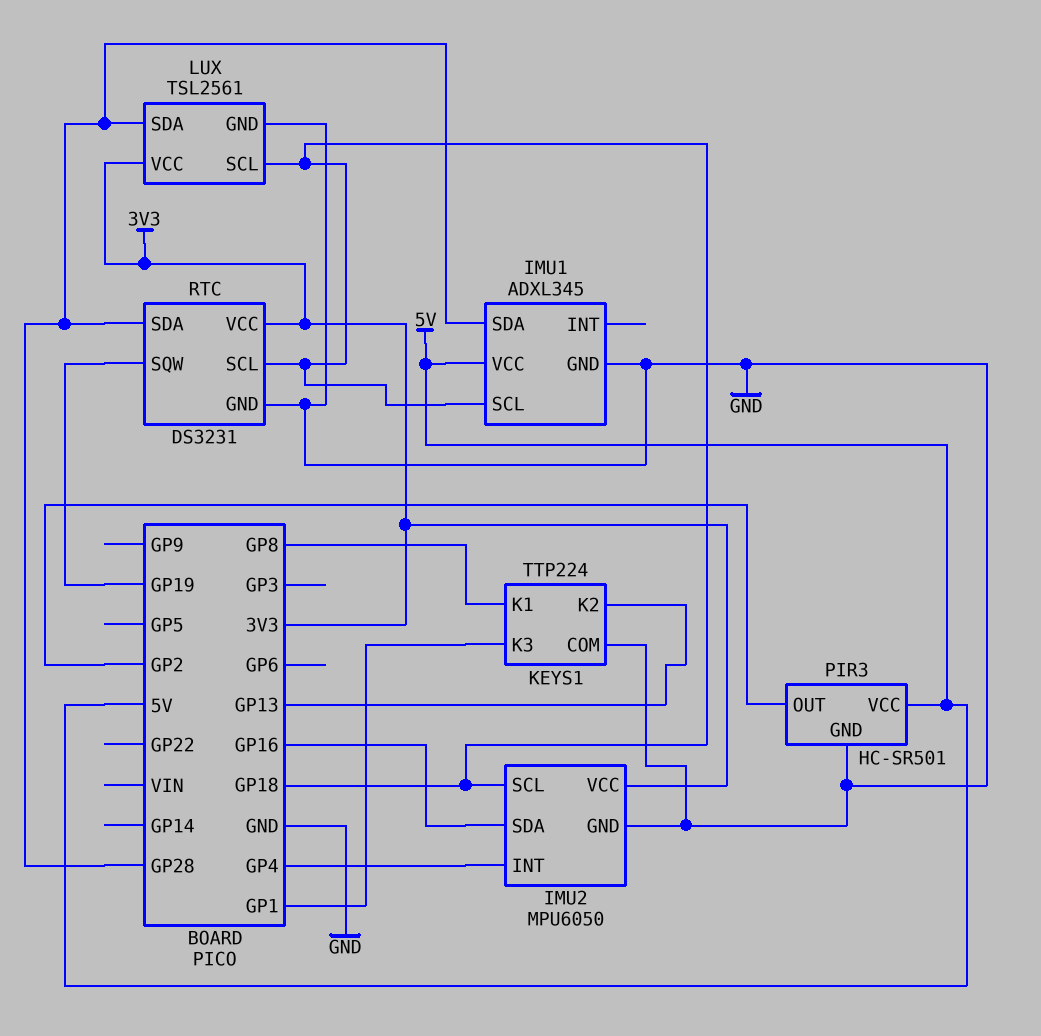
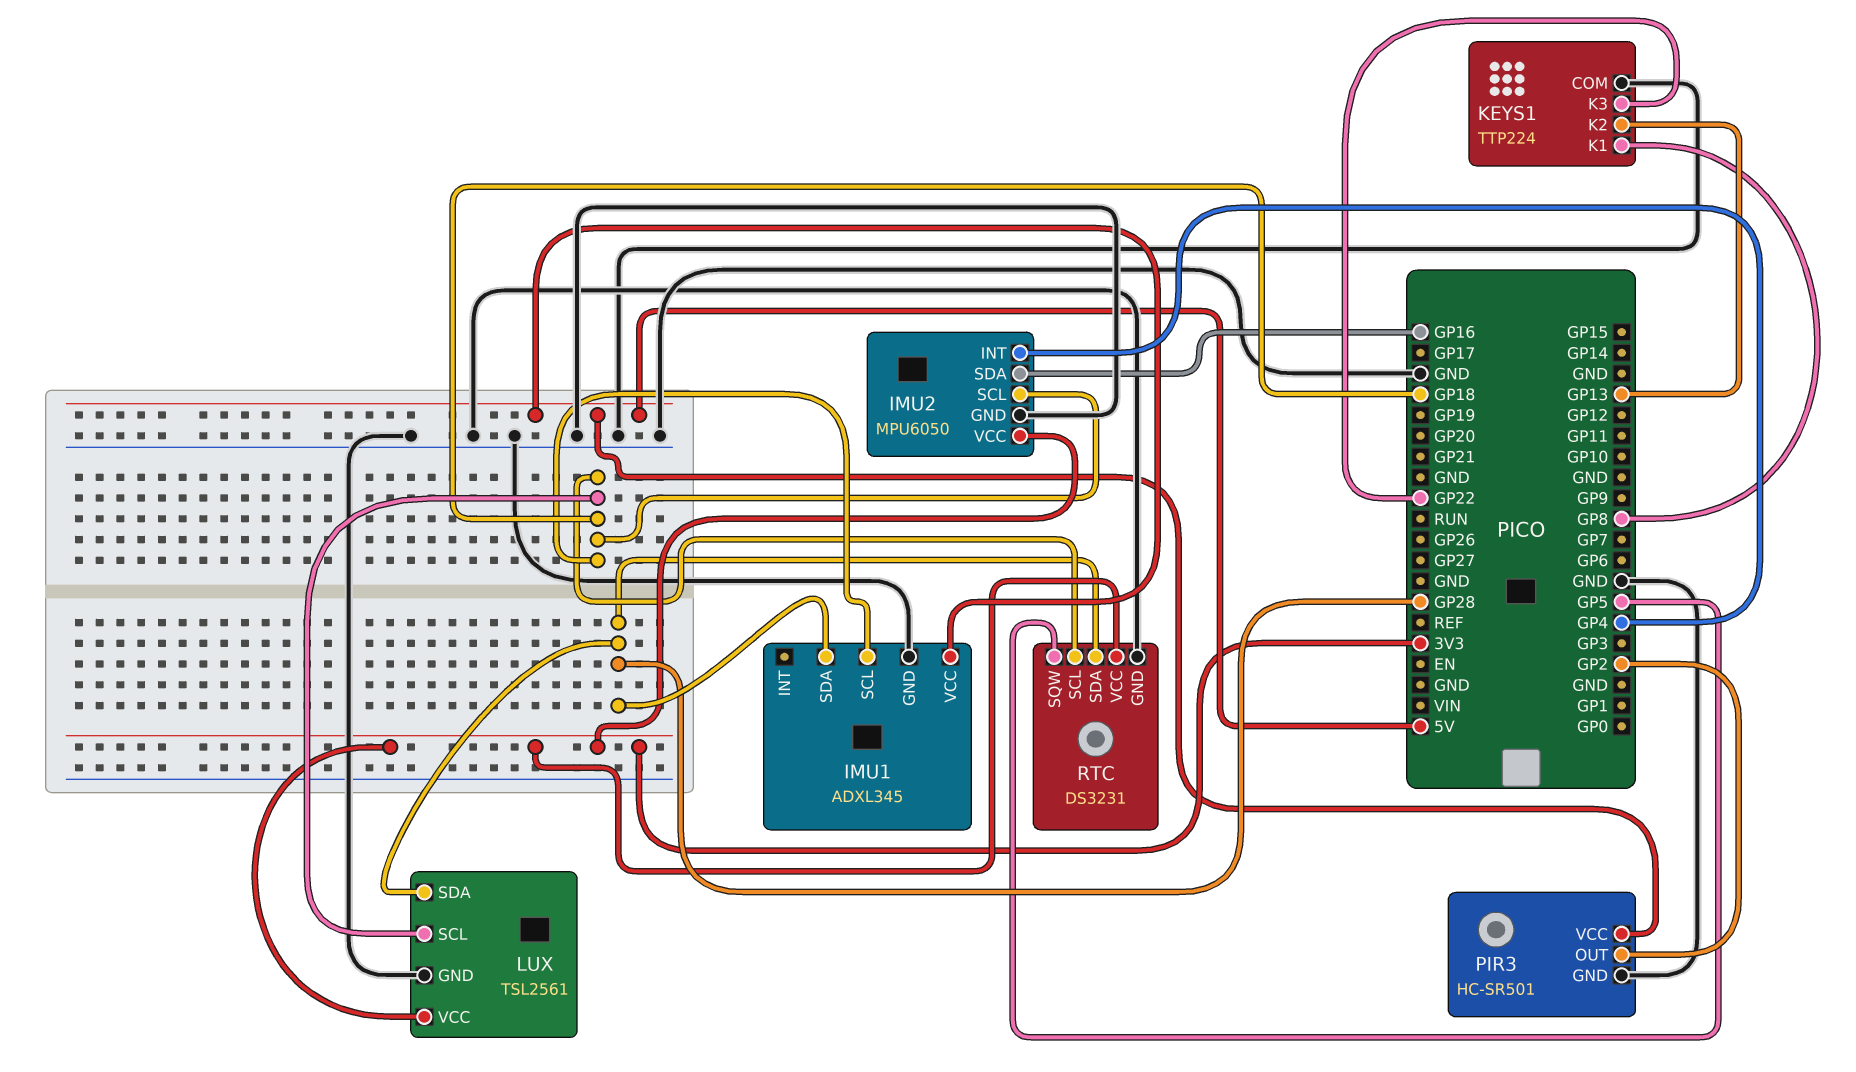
KEYS1 pin K3: GP1 -> GP22
RTC pin SQW: GP19 -> GP5

